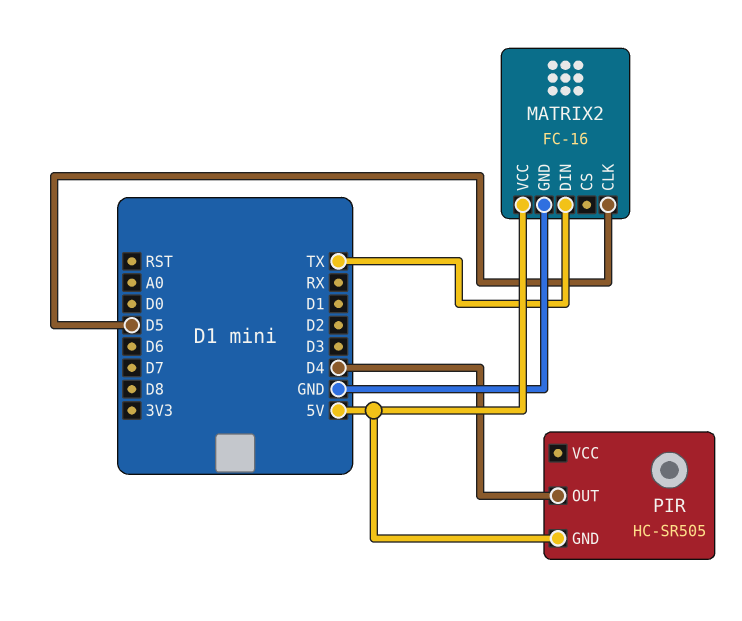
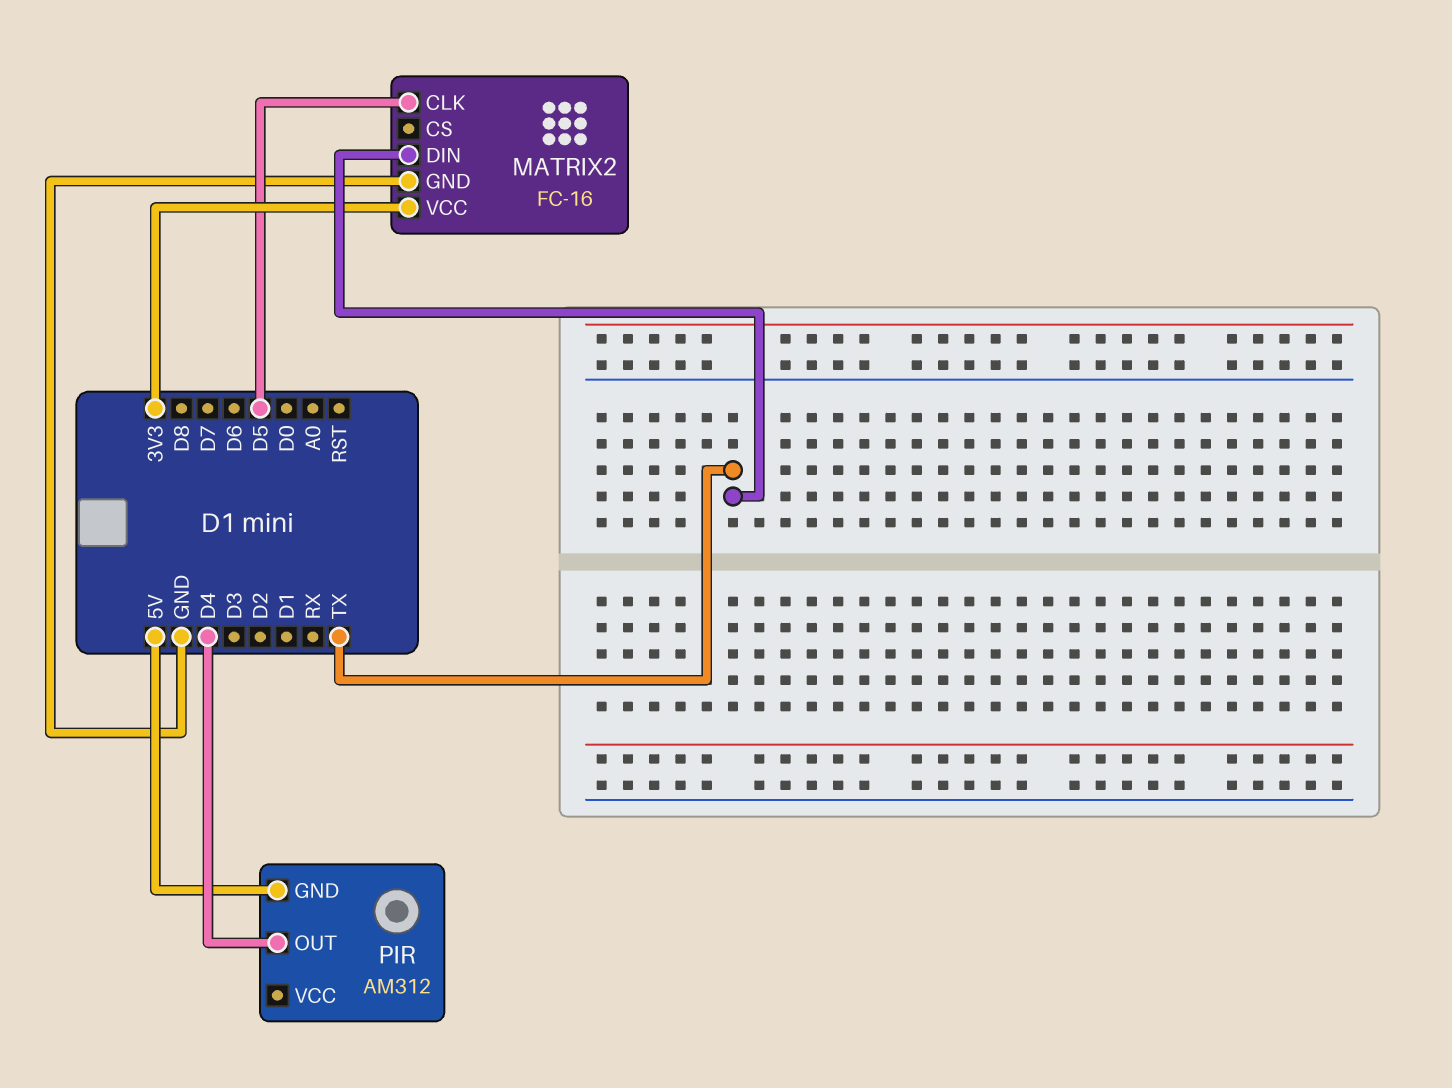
MATRIX2 pin VCC: 5V -> 3V3
PIR: HC-SR505 -> AM312

